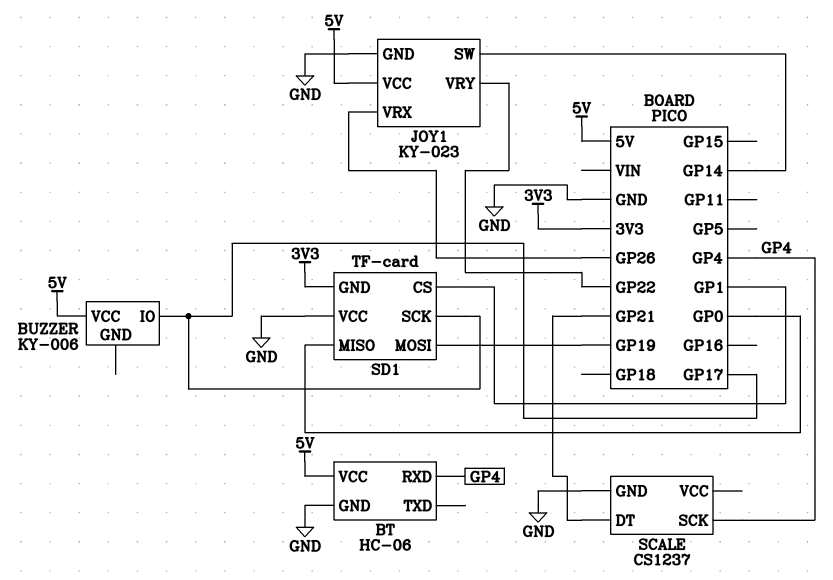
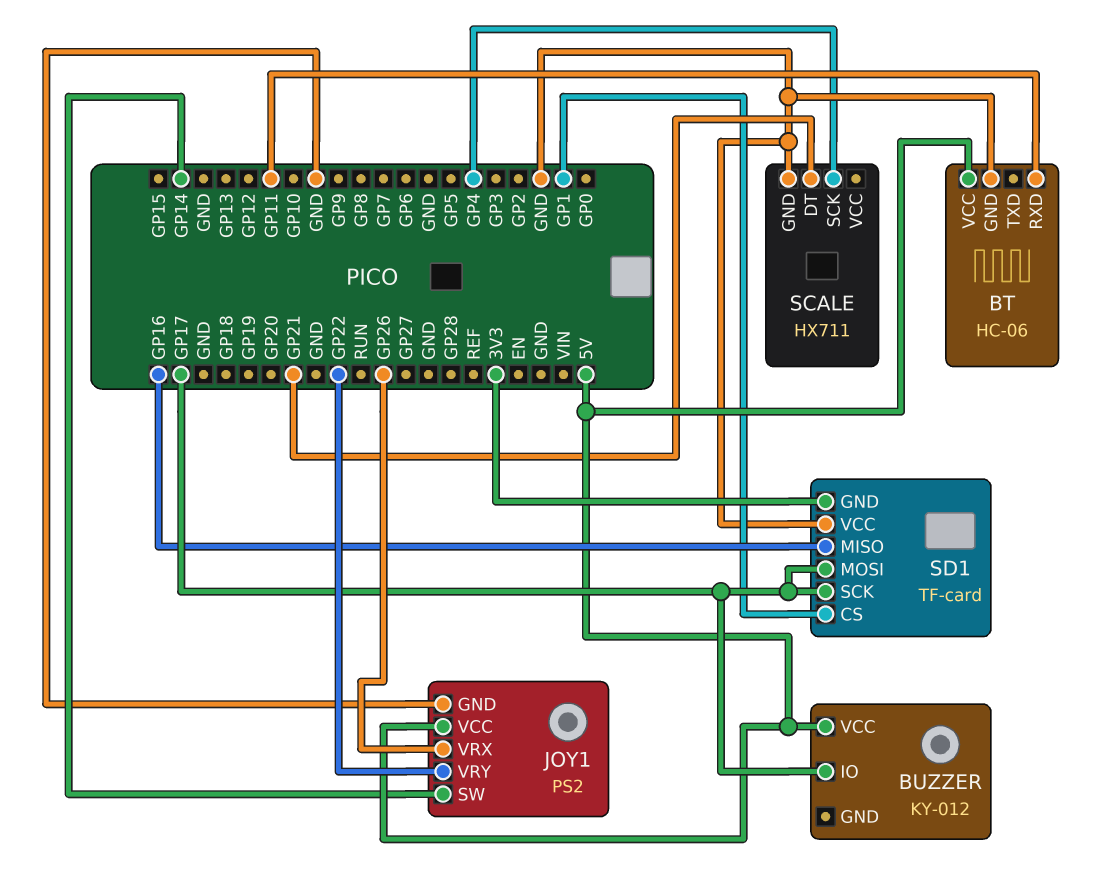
BT pin RXD: GP4 -> GP11
BUZZER: KY-006 -> KY-012
JOY1: KY-023 -> PS2
SCALE: CS1237 -> HX711
SD1 pin MISO: GP0 -> GP16
SD1 pin MOSI: GP19 -> GP17

